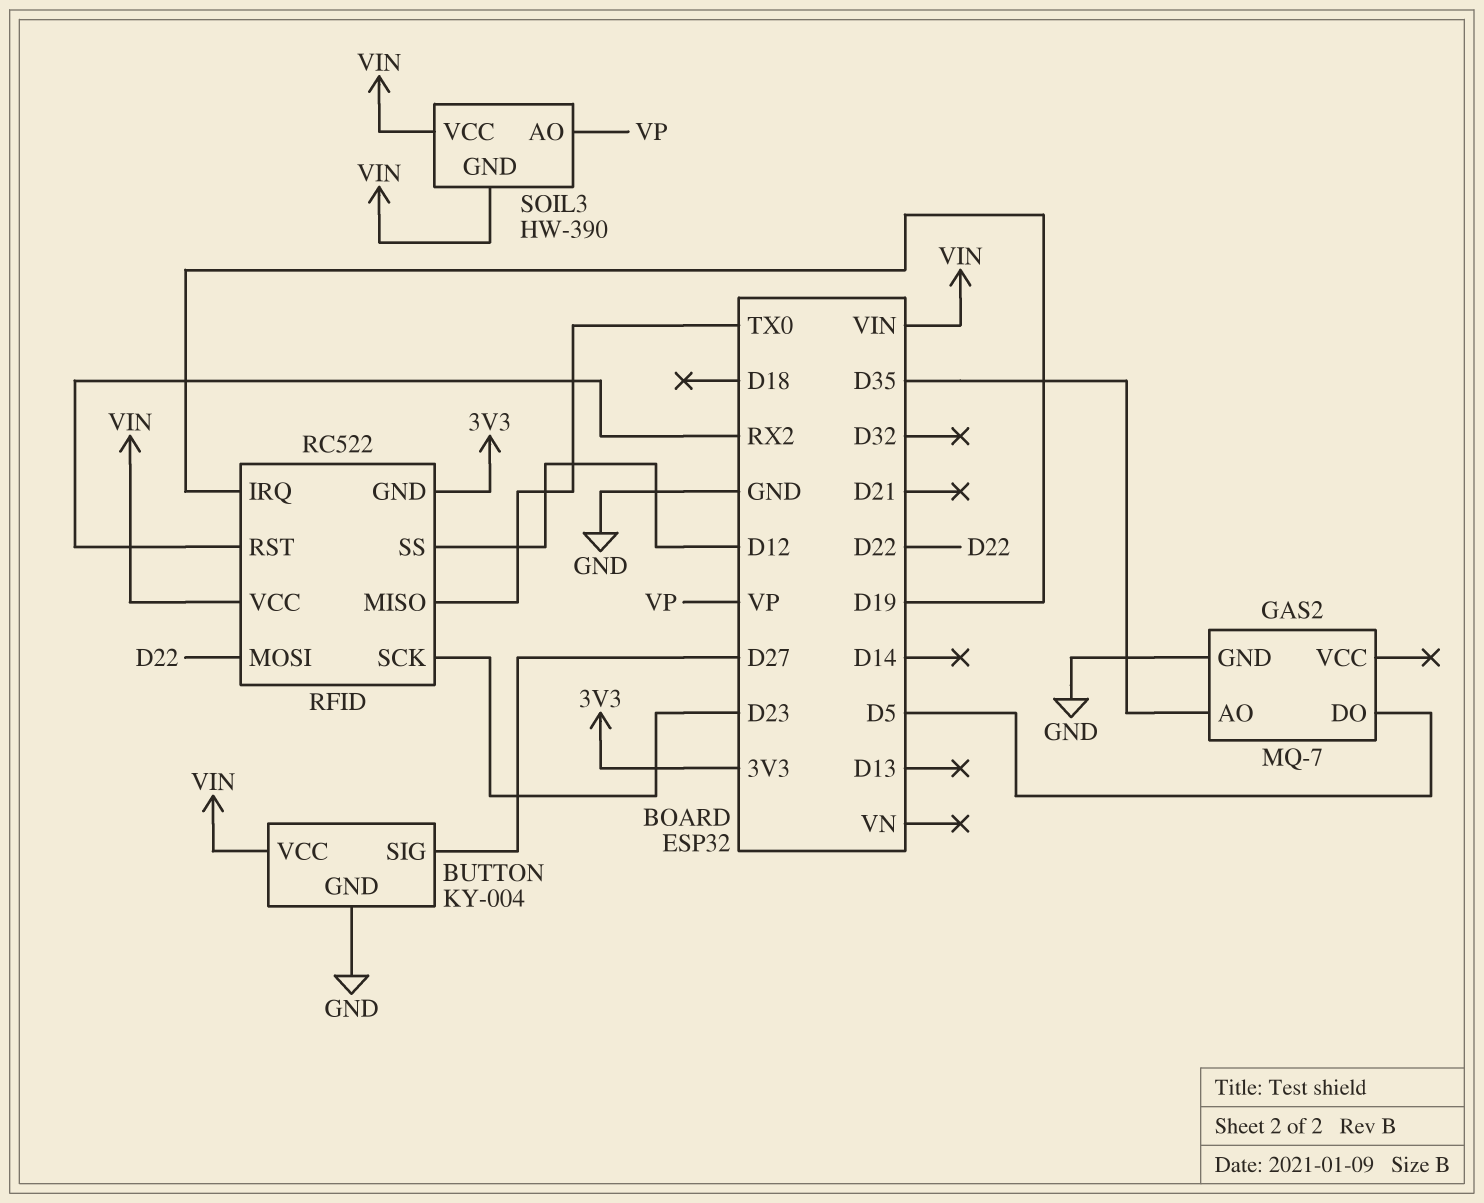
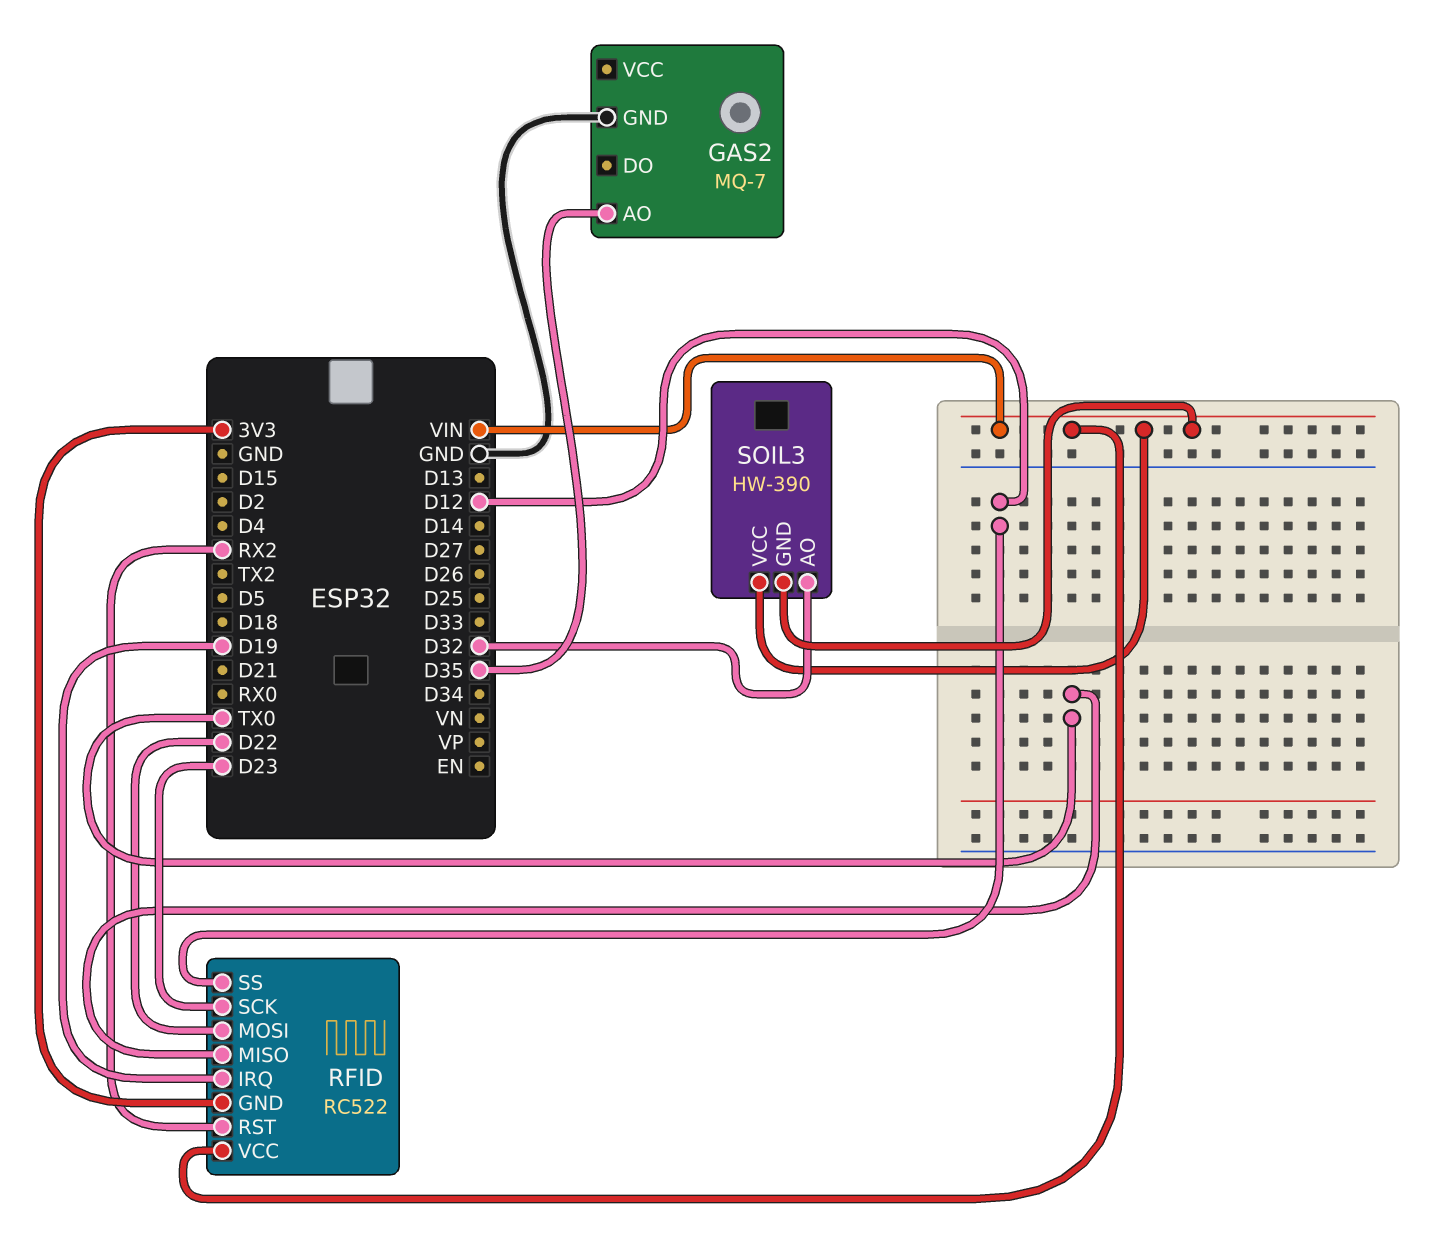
BUTTON: KY-004 -> none
BUTTON pin GND: GND -> none
BUTTON pin SIG: D27 -> none
BUTTON pin VCC: VIN -> none
GAS2 pin DO: D5 -> none
SOIL3 pin AO: VP -> D32

